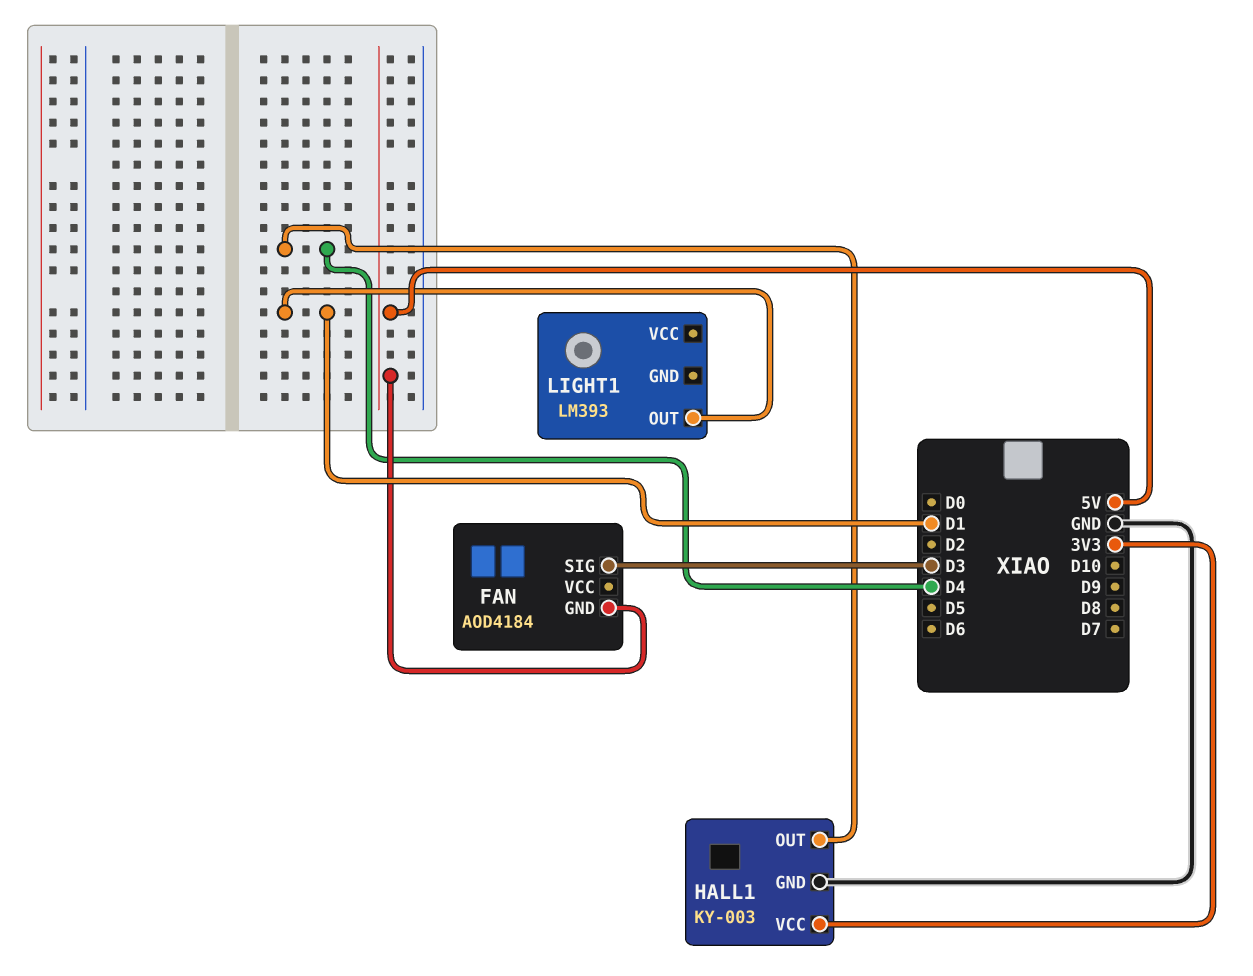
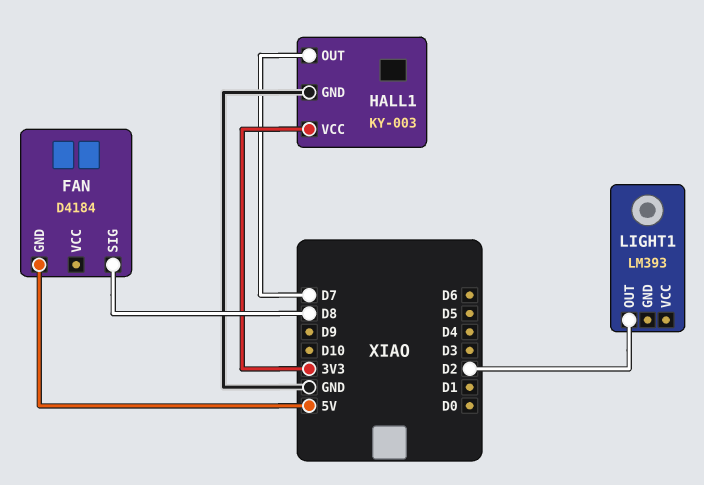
FAN: AOD4184 -> D4184
FAN pin SIG: D3 -> D8
HALL1 pin OUT: D4 -> D7
LIGHT1 pin OUT: D1 -> D2

